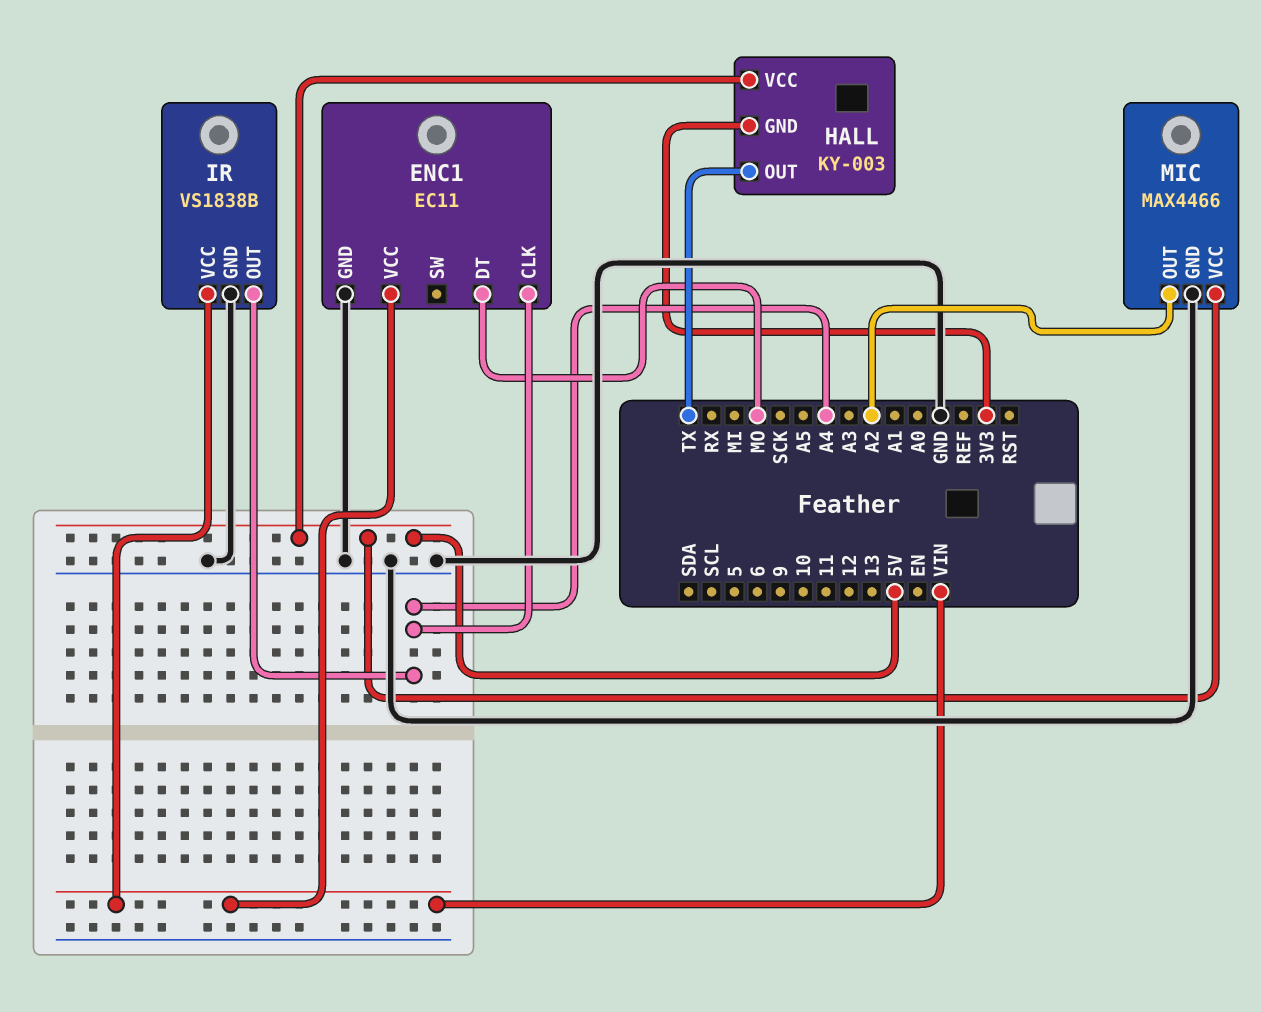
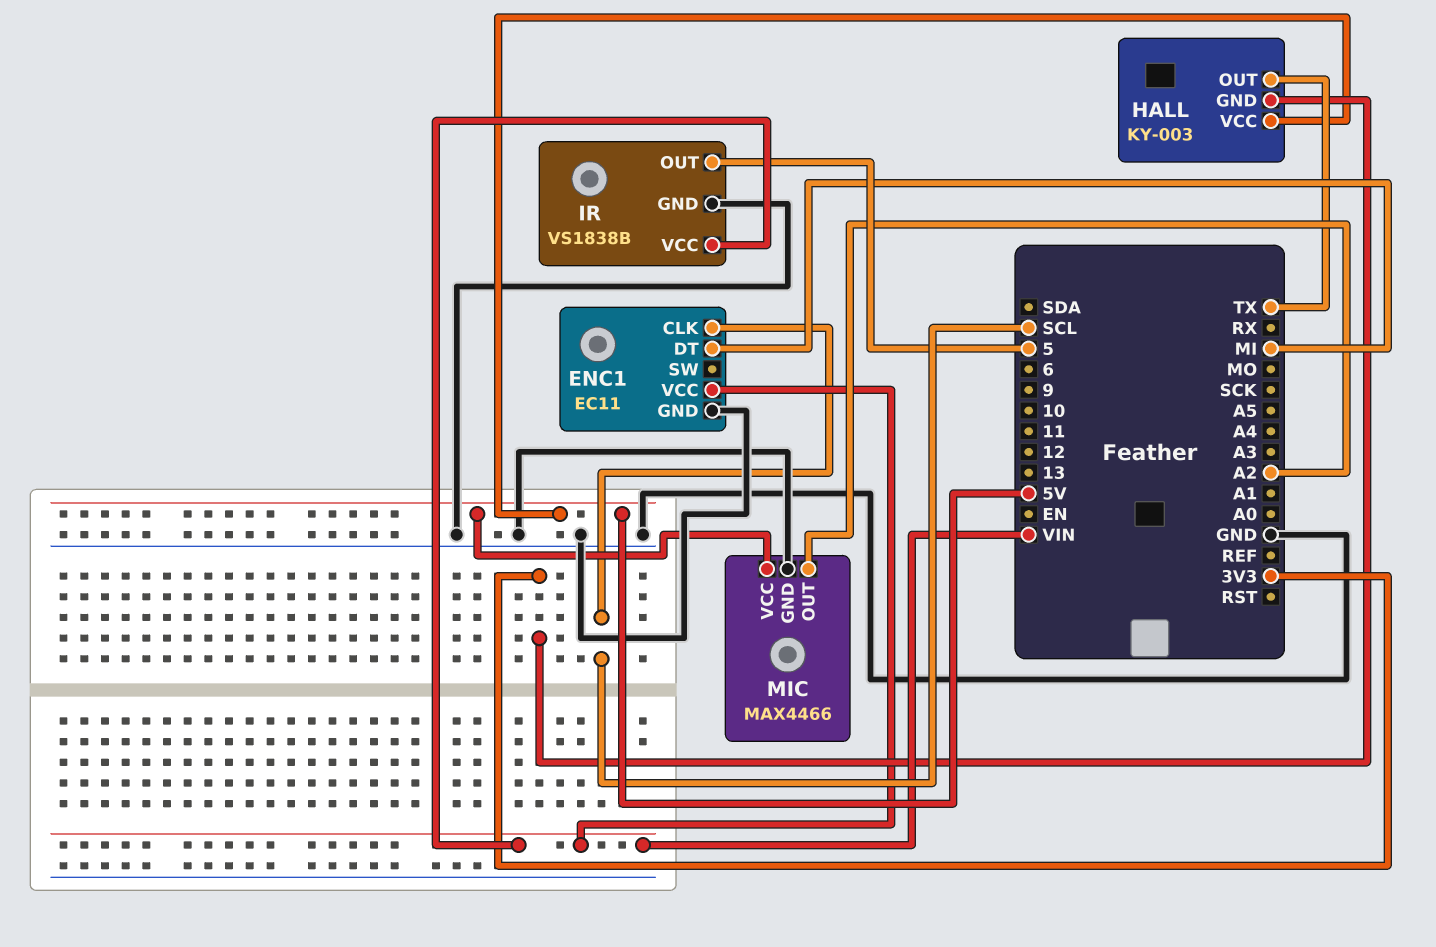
ENC1 pin CLK: A4 -> SCL
ENC1 pin DT: MO -> MI
IR pin OUT: A4 -> 5

